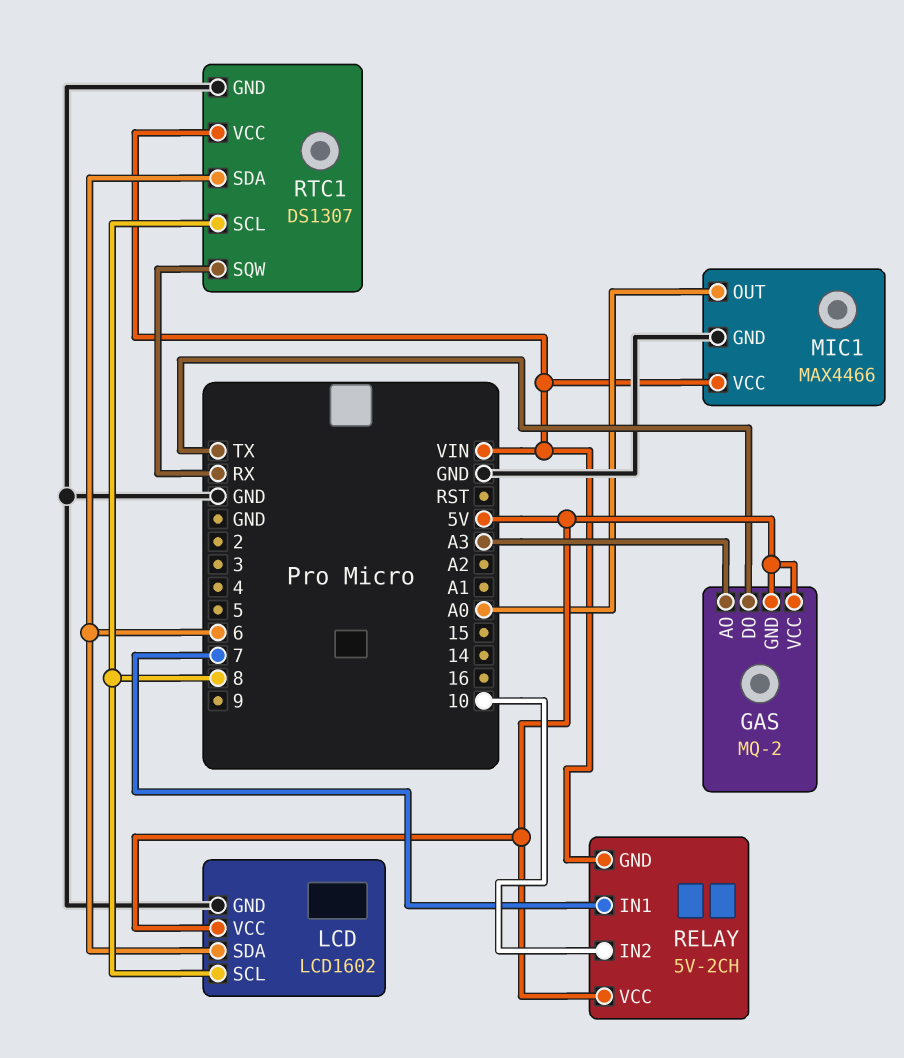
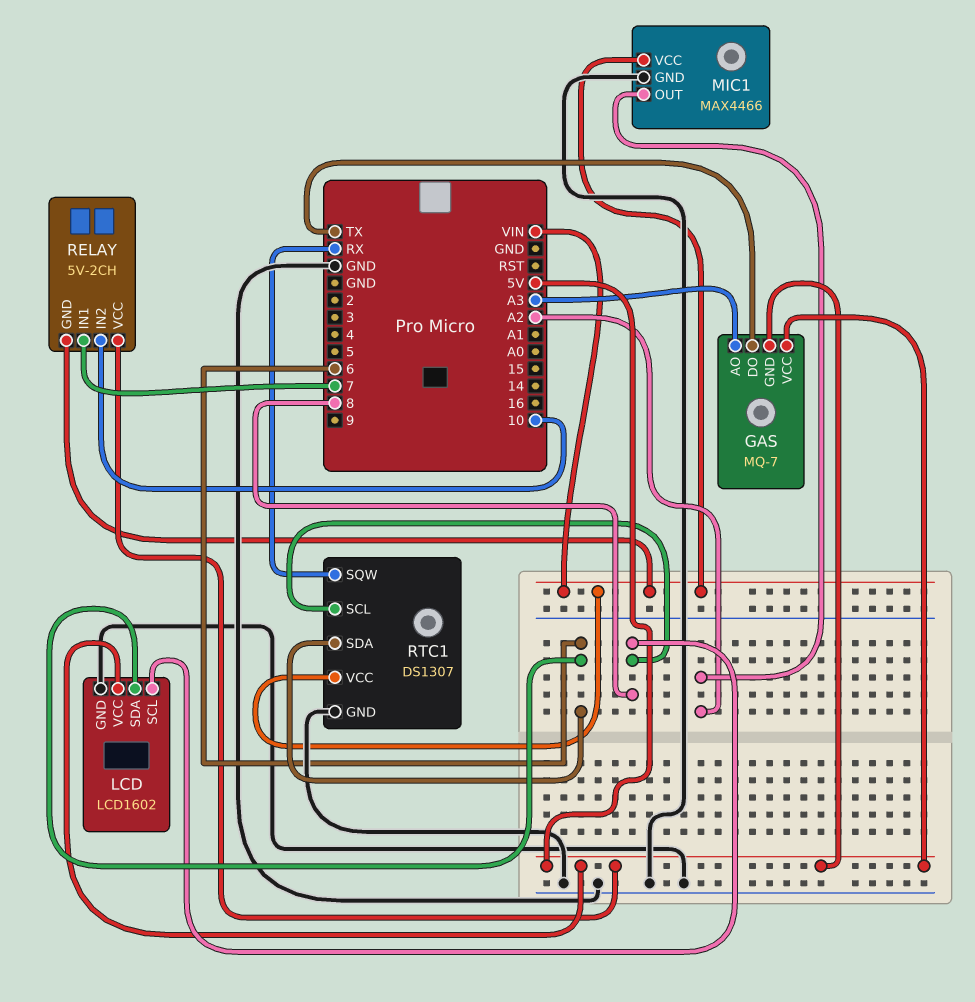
GAS: MQ-2 -> MQ-7
MIC1 pin OUT: A0 -> A2

